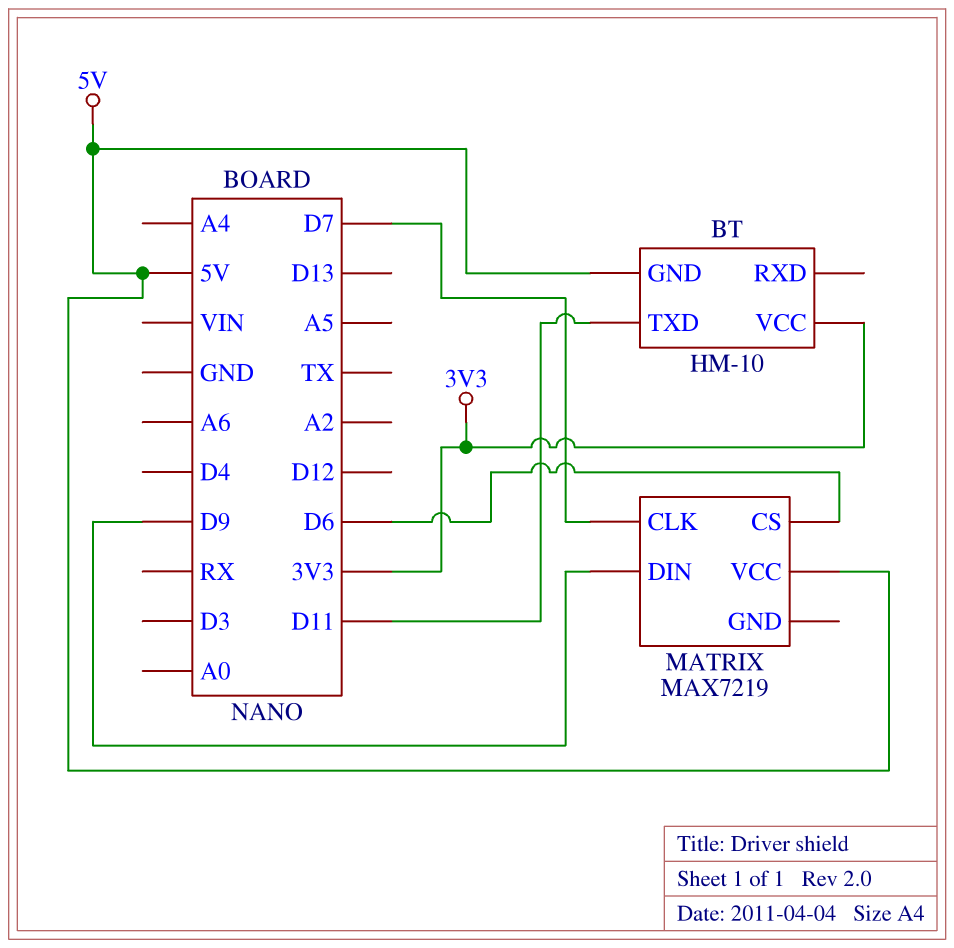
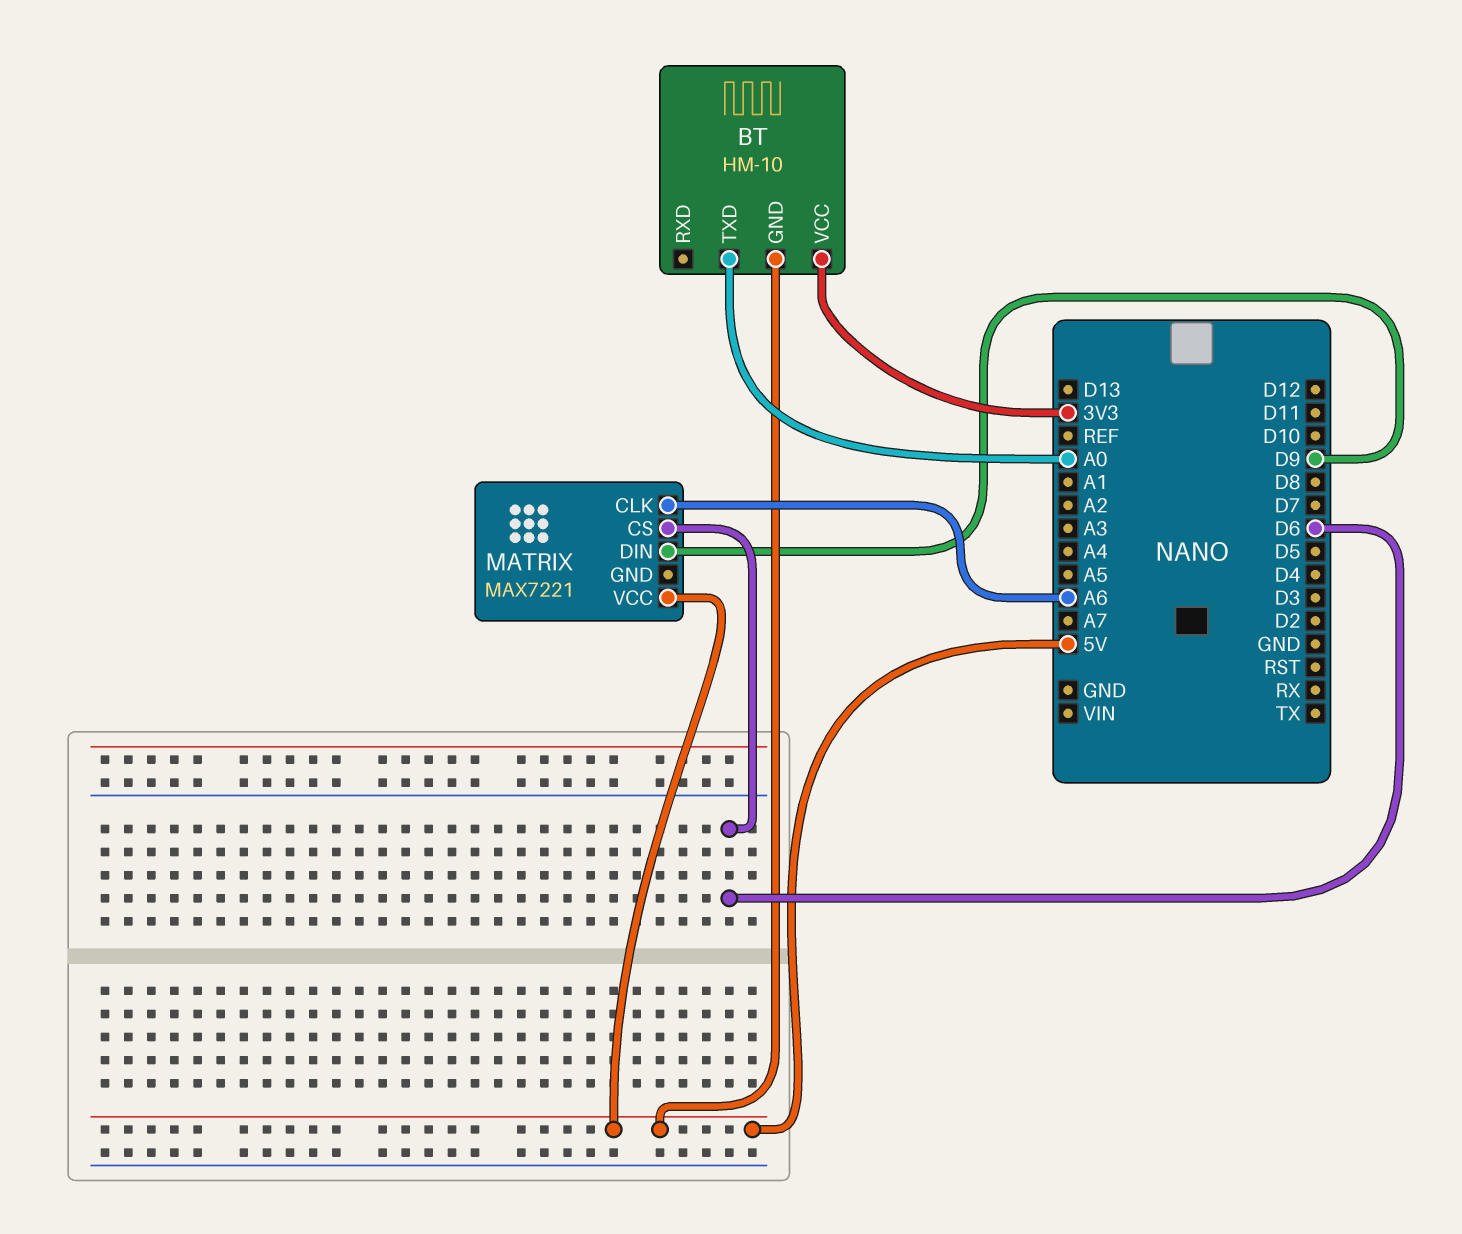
BT pin TXD: D11 -> A0
MATRIX: MAX7219 -> MAX7221
MATRIX pin CLK: D7 -> A6

